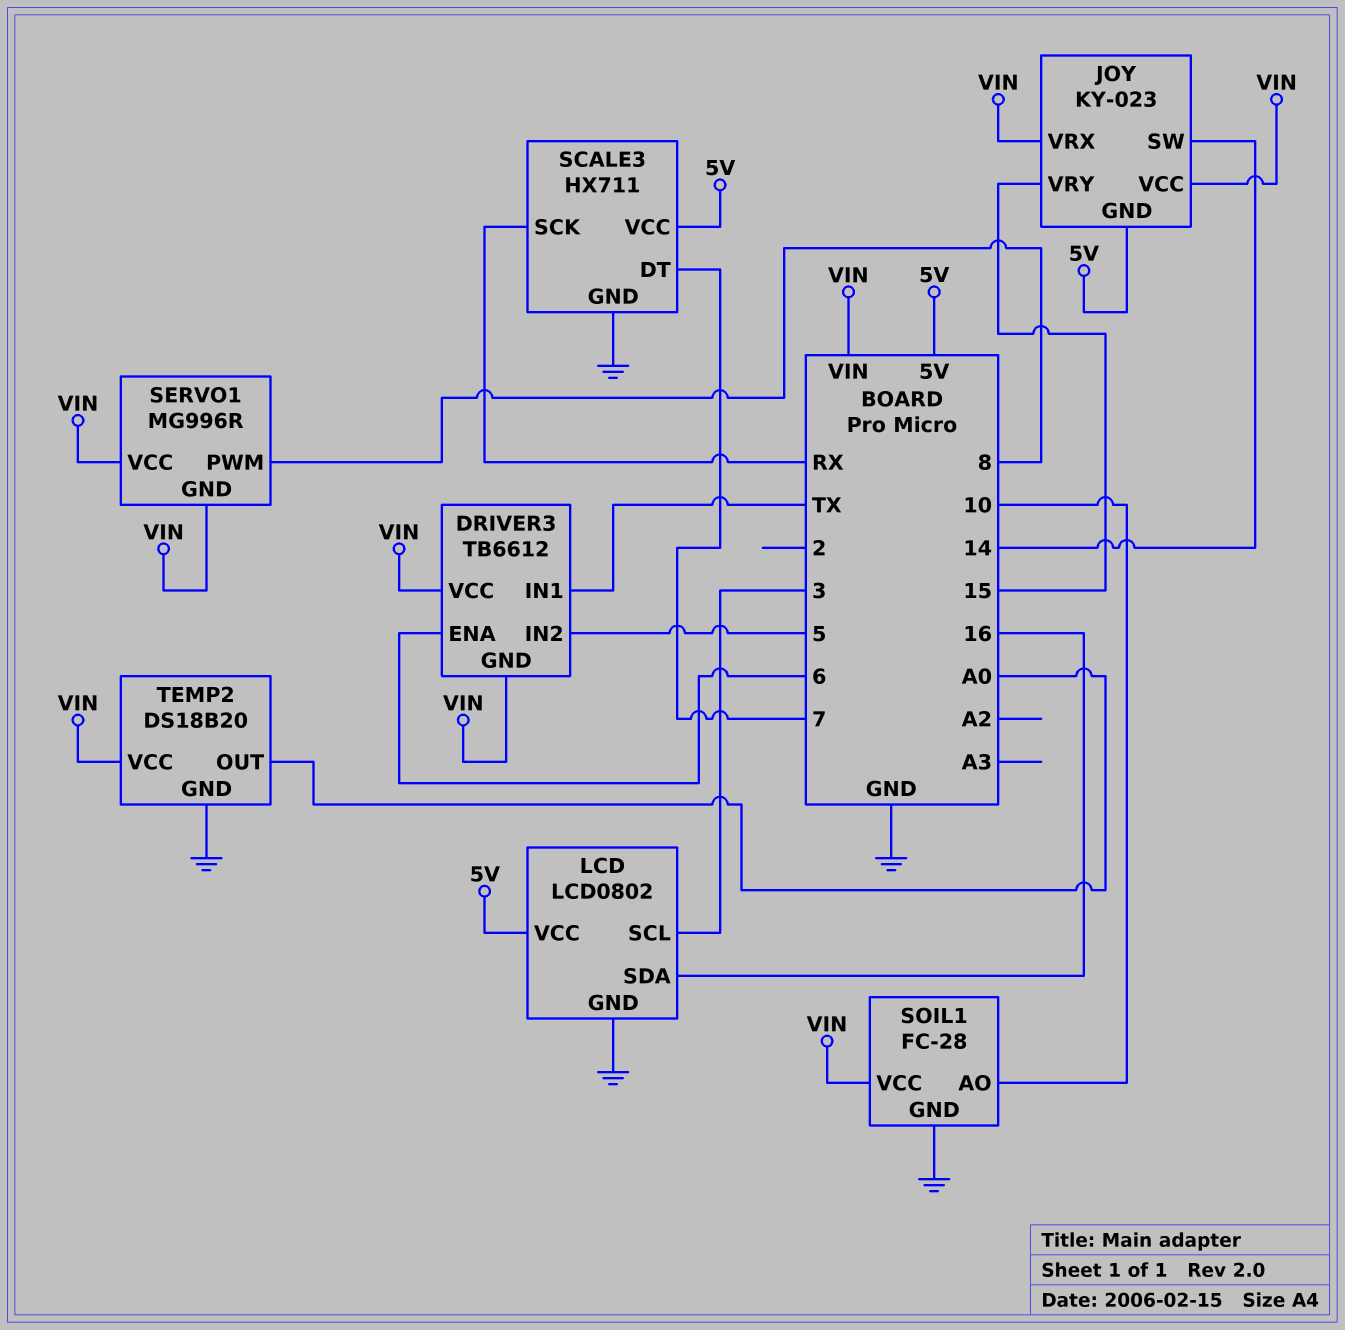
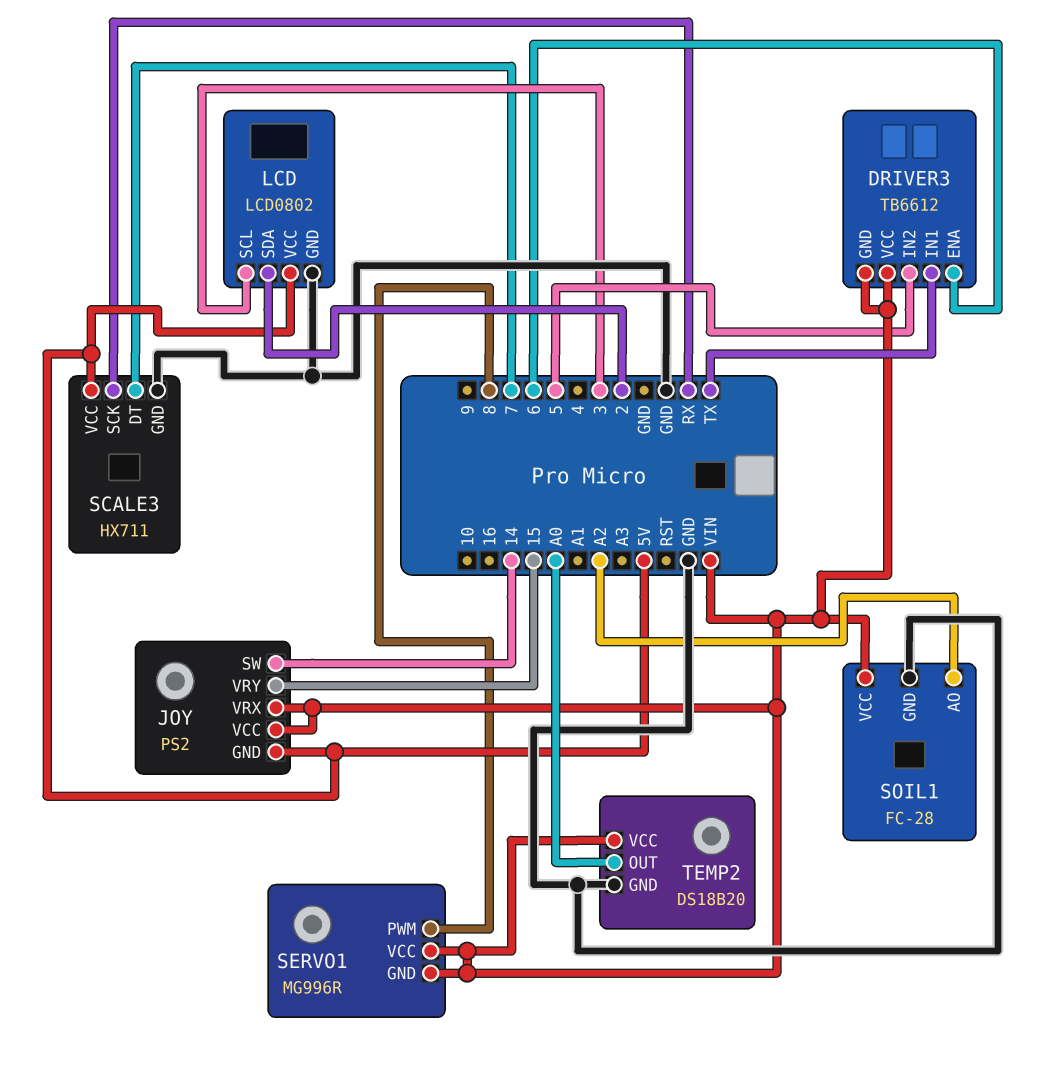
JOY: KY-023 -> PS2
LCD pin SDA: 16 -> 2
SOIL1 pin AO: 10 -> A2

